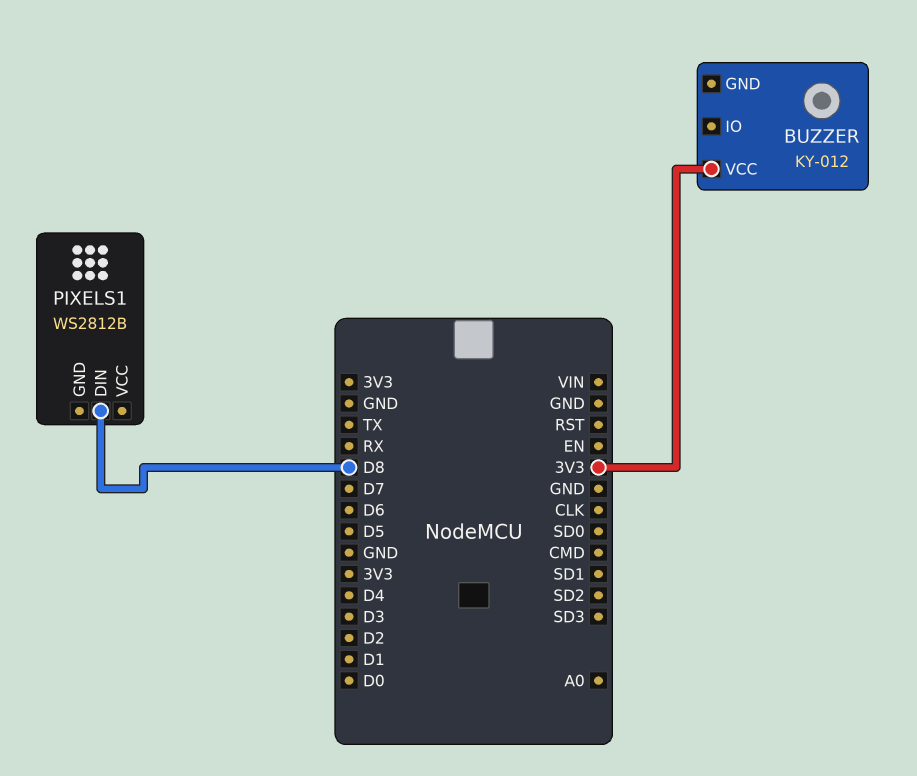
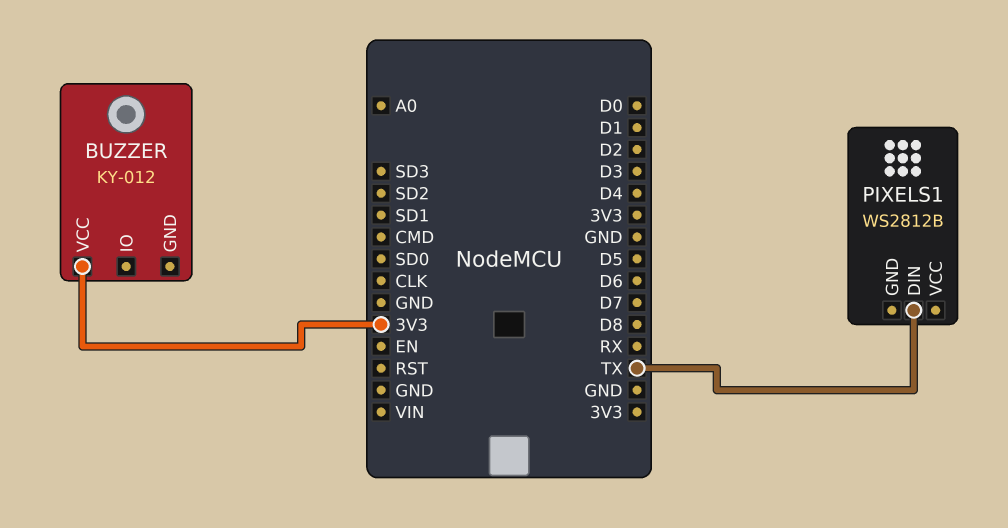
PIXELS1 pin DIN: D8 -> TX

